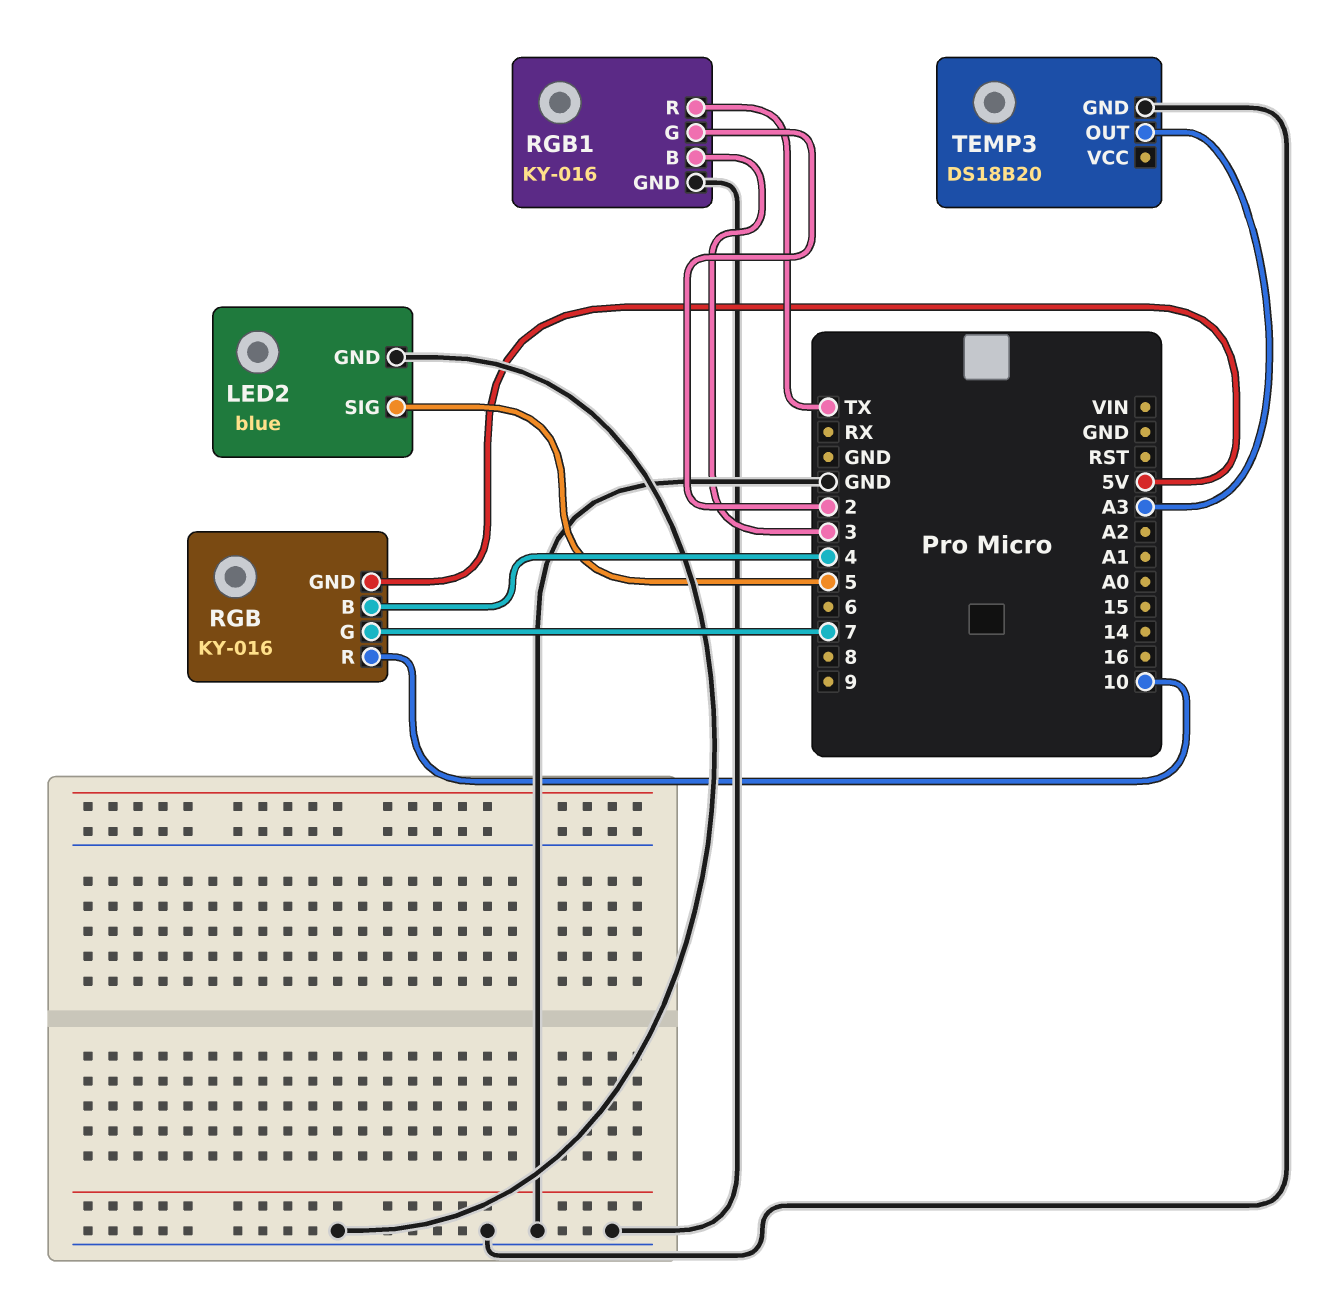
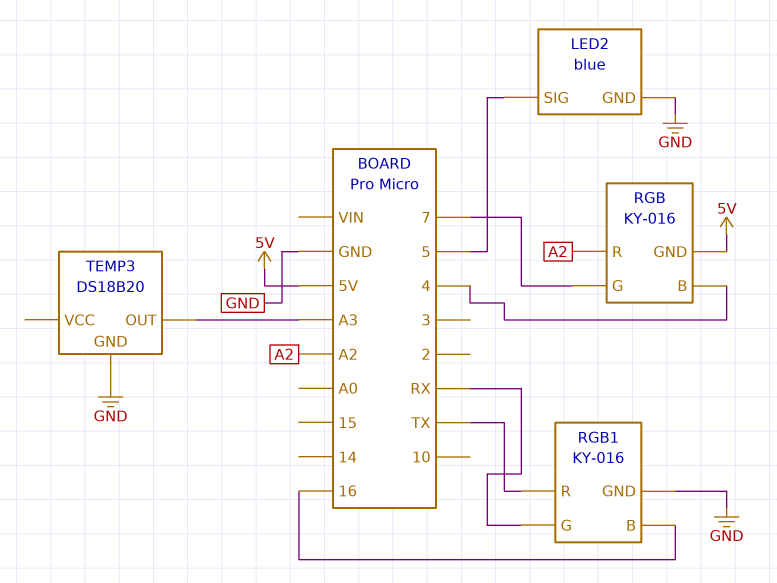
RGB pin R: 10 -> A2
RGB1 pin B: 3 -> 16
RGB1 pin G: 2 -> RX

